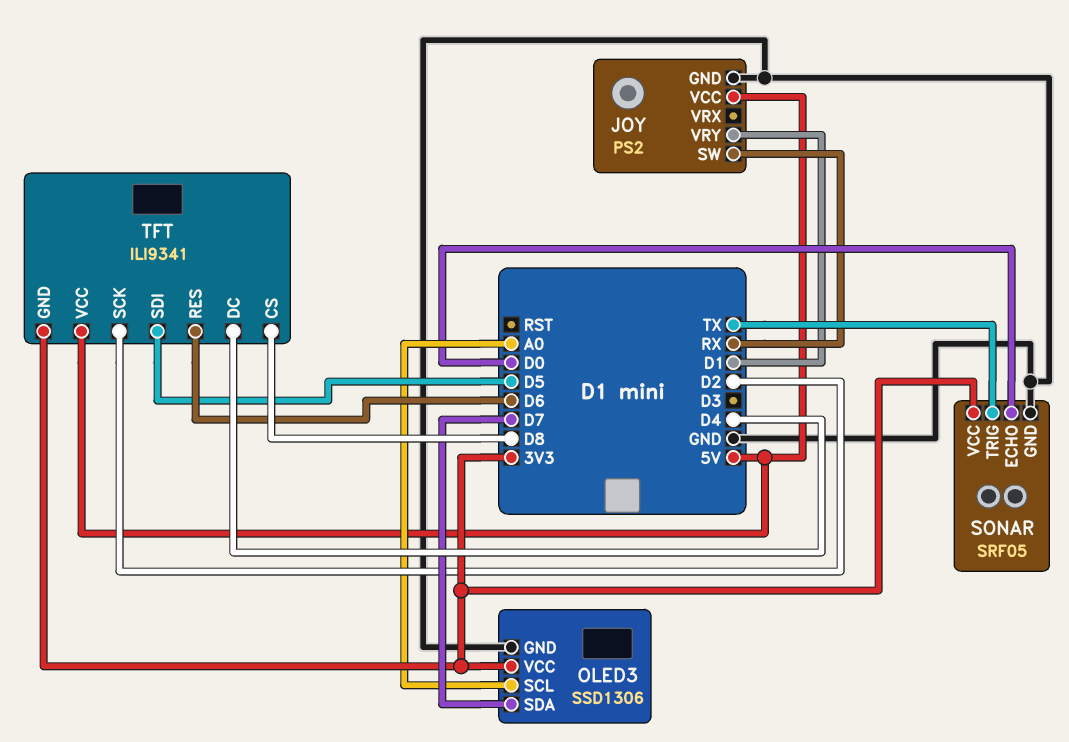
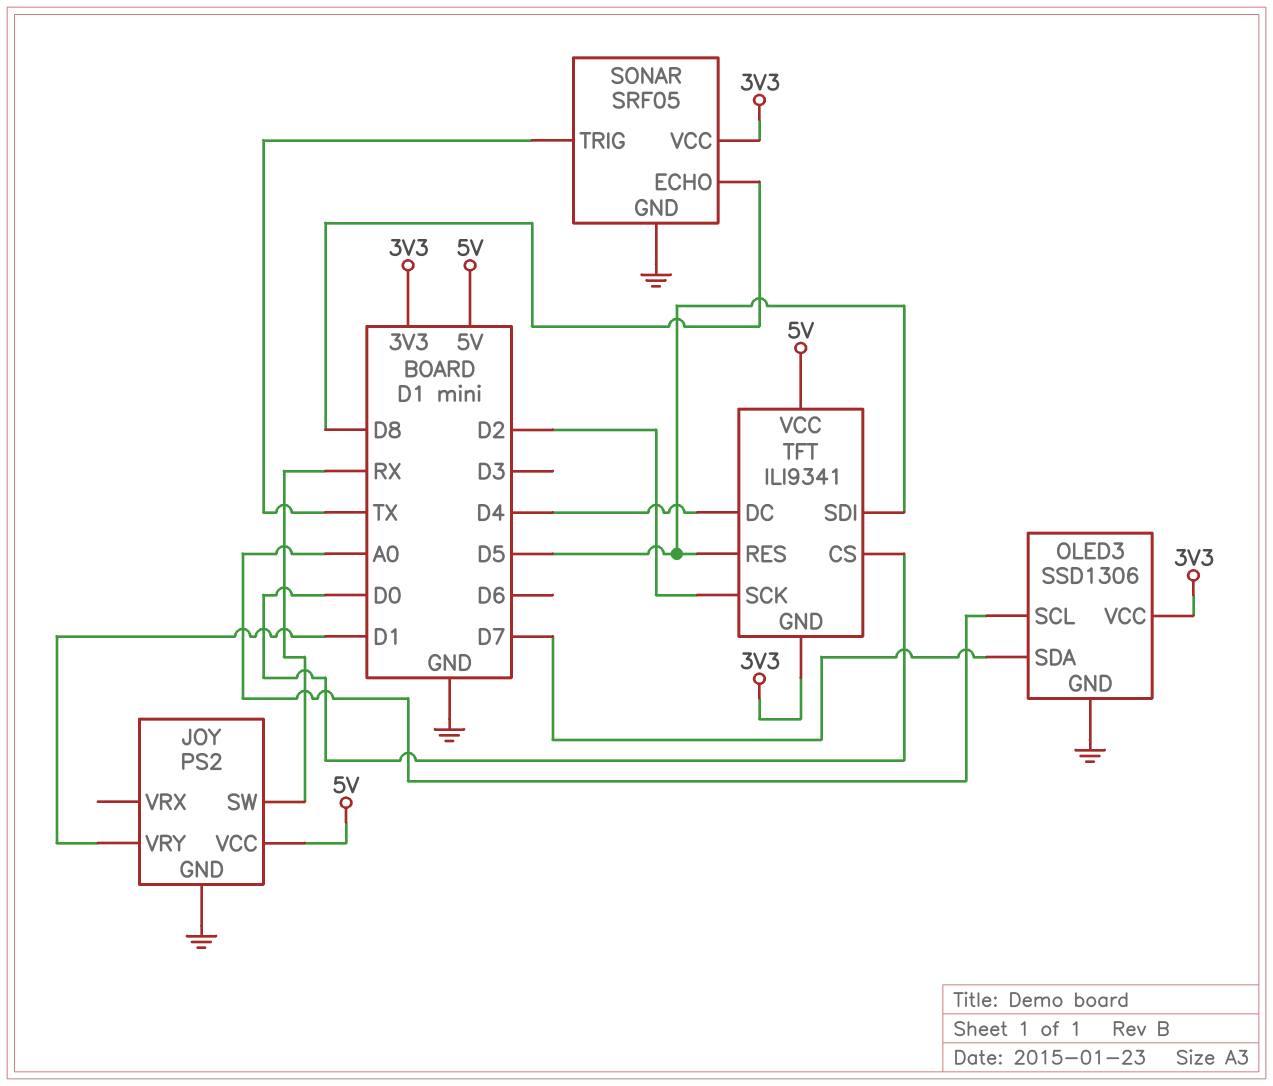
SONAR pin ECHO: D0 -> D8
TFT pin CS: D8 -> D0
TFT pin RES: D6 -> D5

